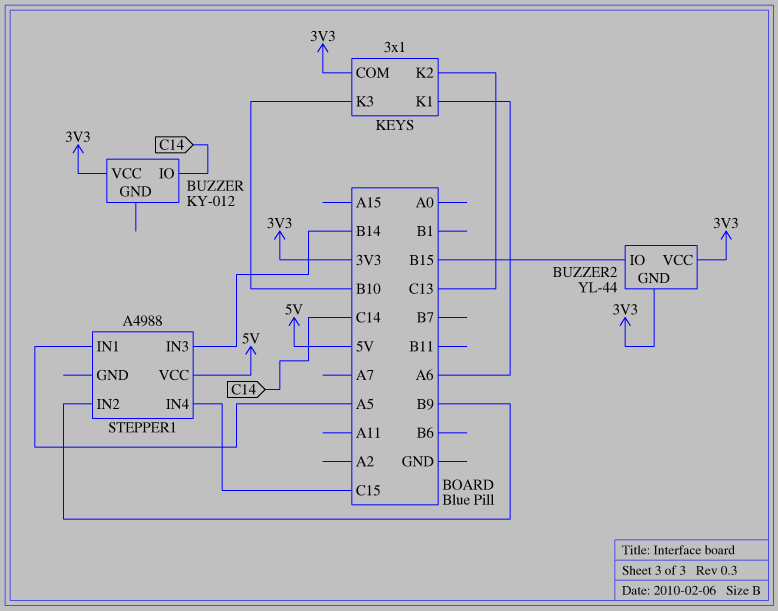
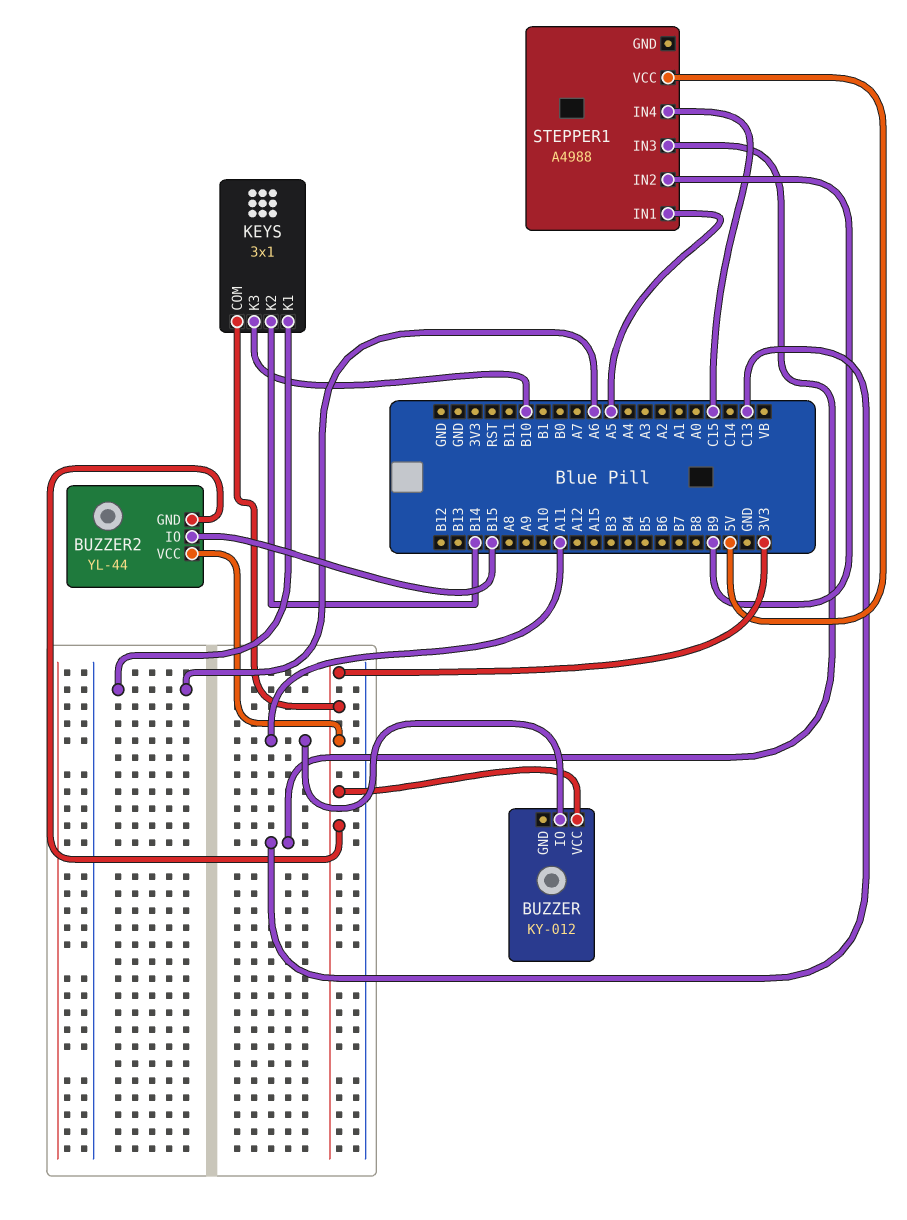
BUZZER pin IO: C14 -> A11
KEYS pin K2: C13 -> B14
STEPPER1 pin IN3: B14 -> C13

